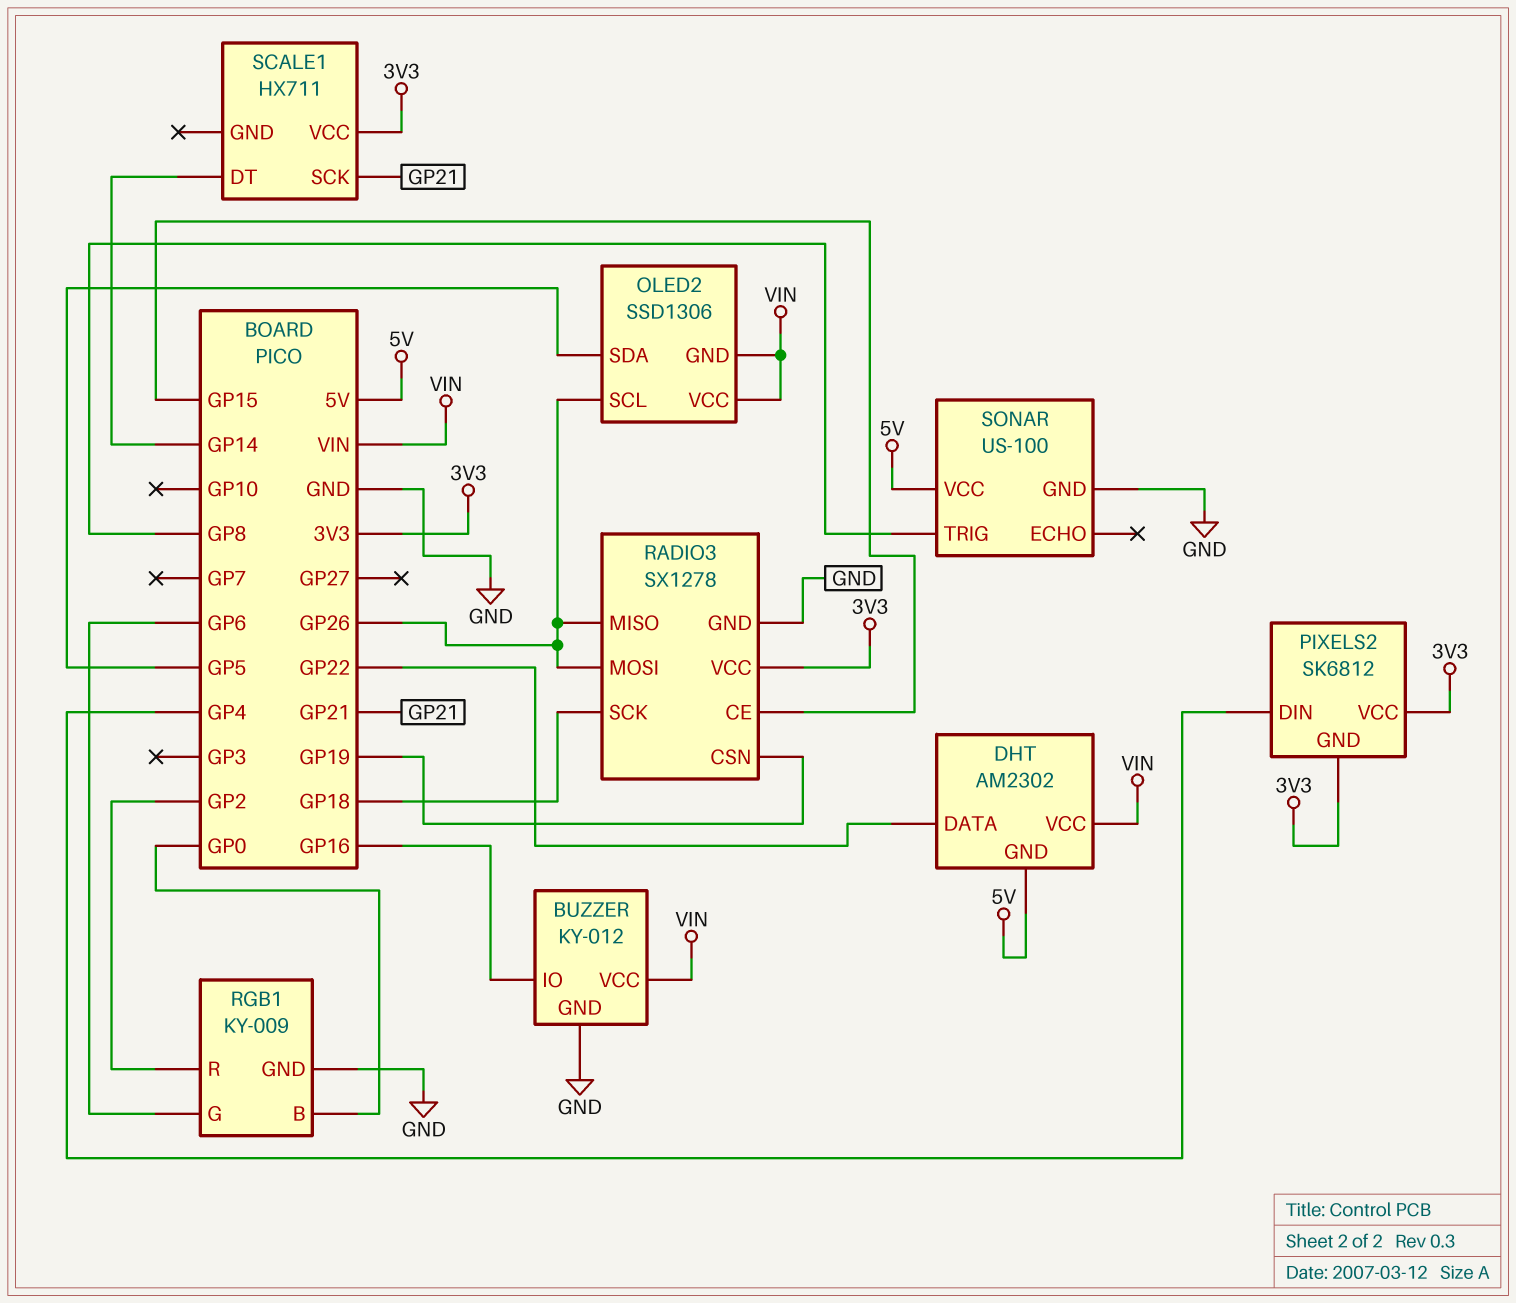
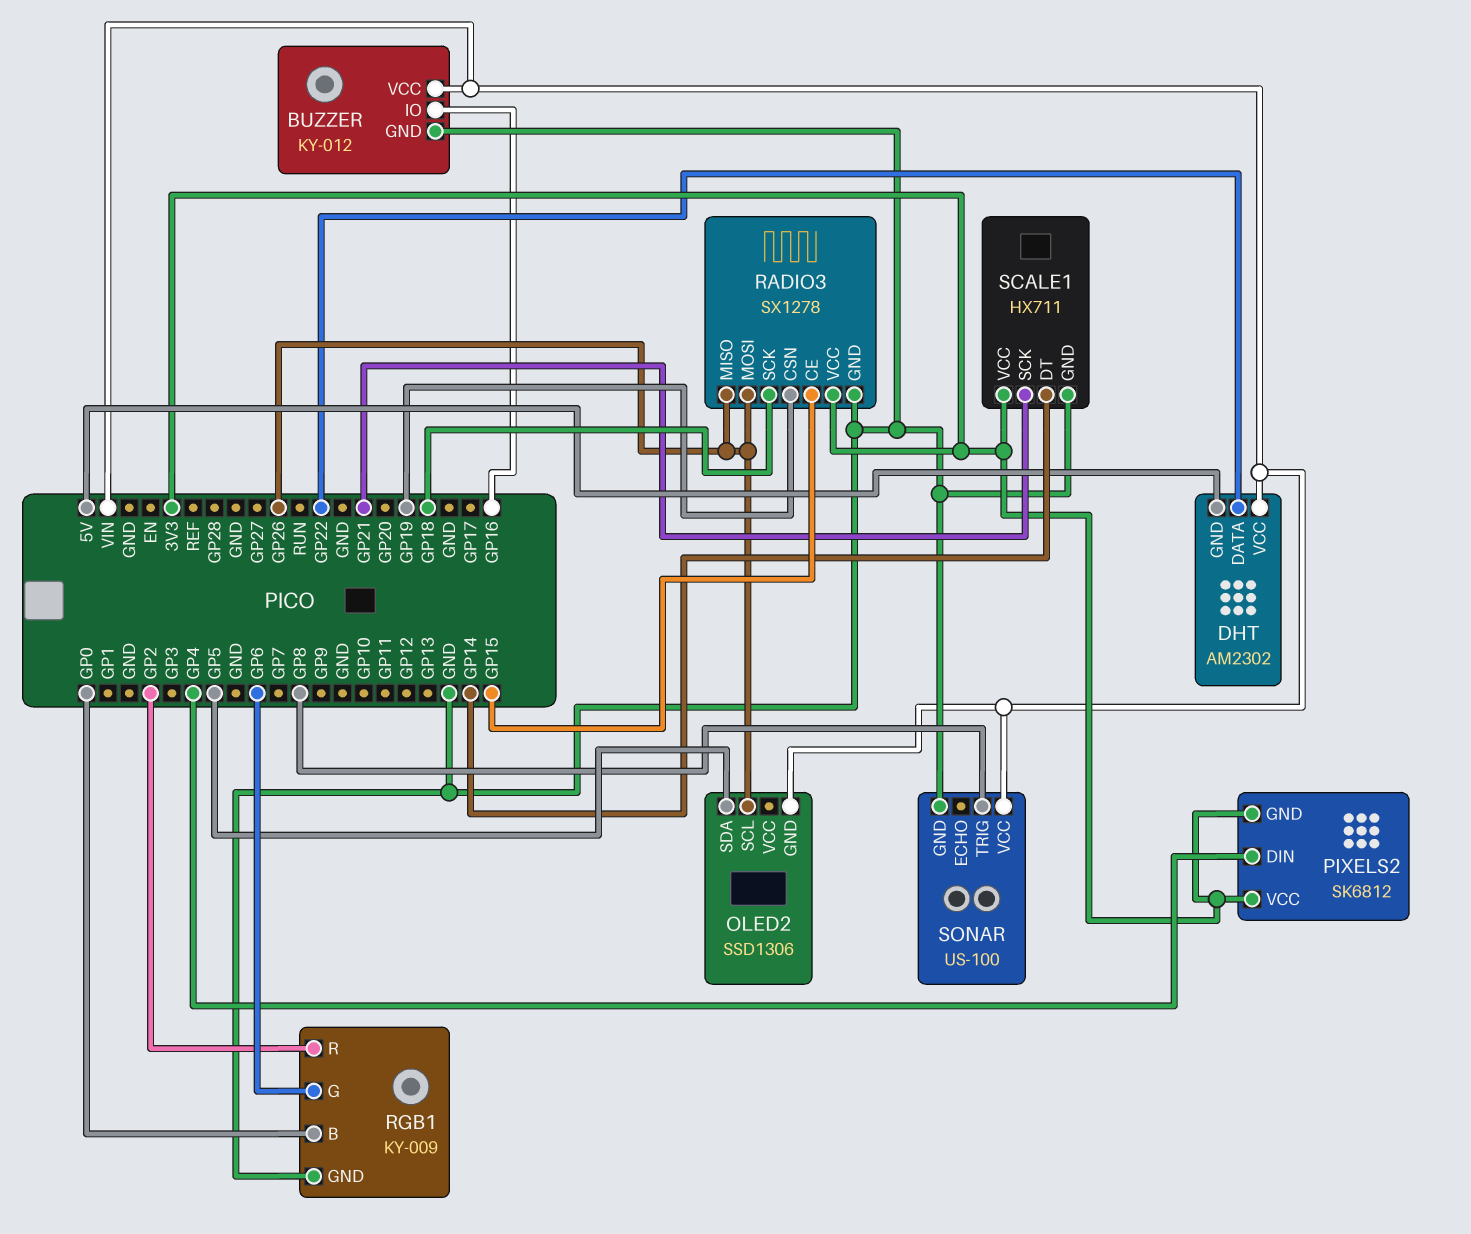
OLED2 pin VCC: VIN -> none
SCALE1 pin GND: none -> GND
SONAR pin VCC: 5V -> VIN

